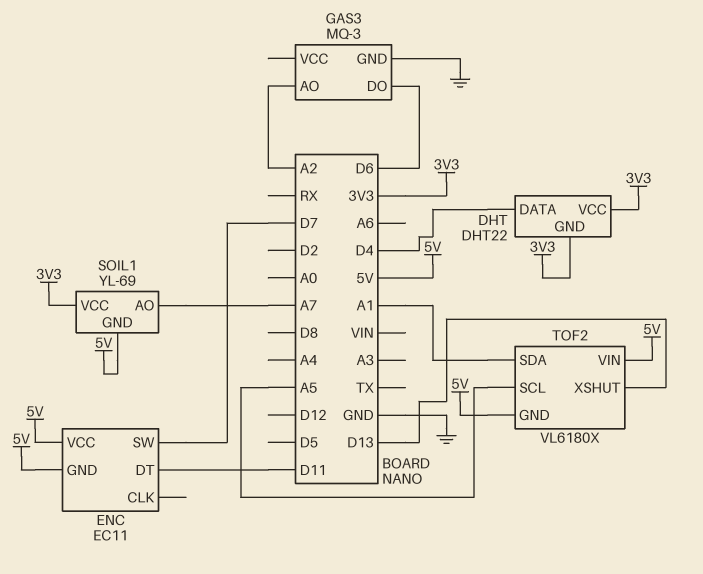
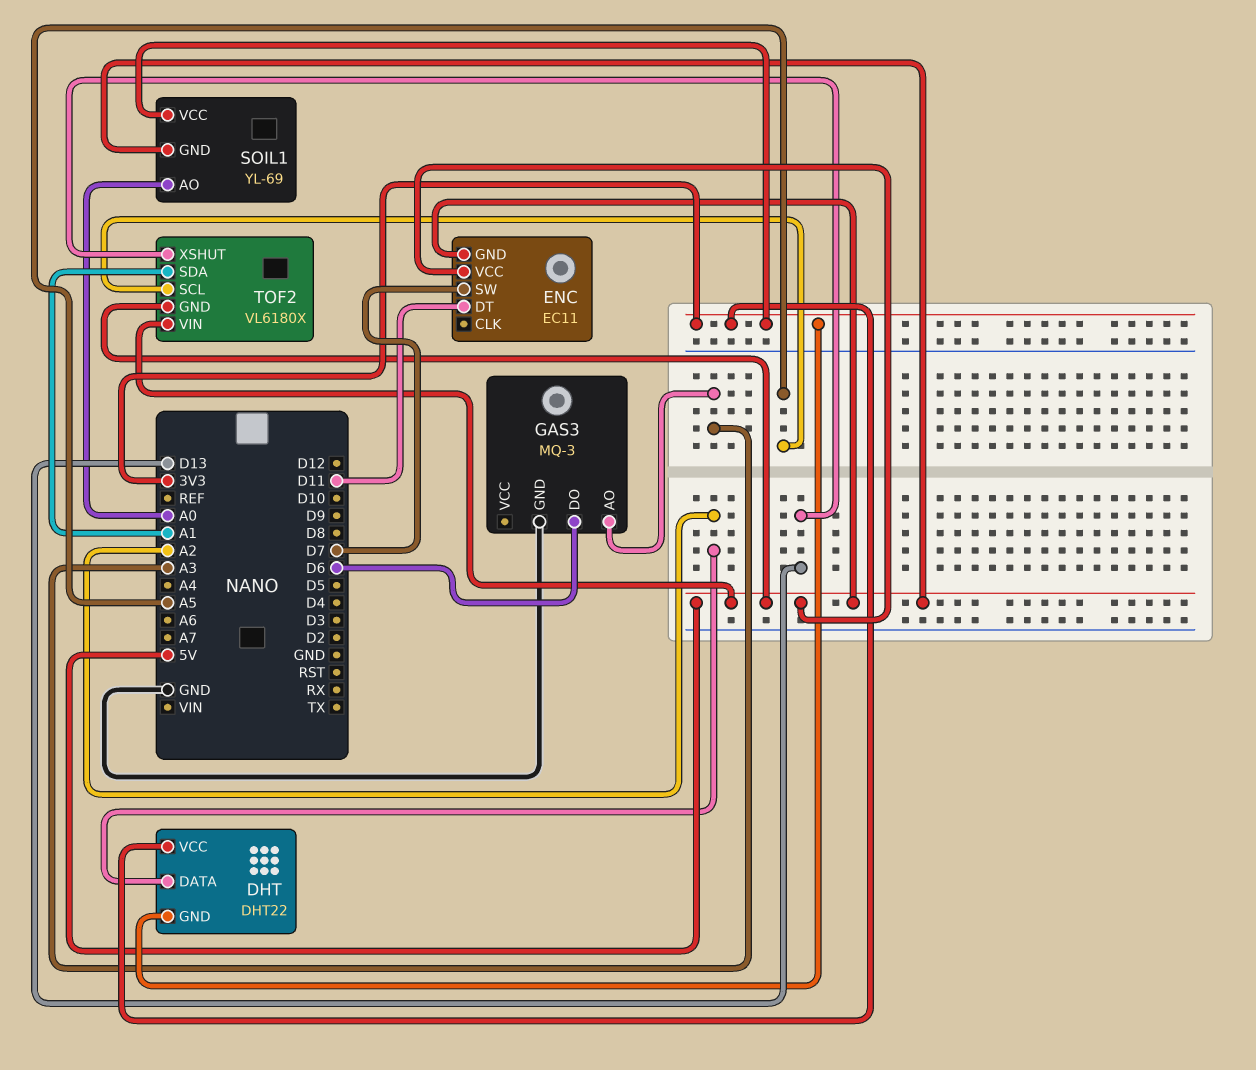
DHT pin DATA: D4 -> A2
GAS3 pin AO: A2 -> A3
SOIL1 pin AO: A7 -> A0

